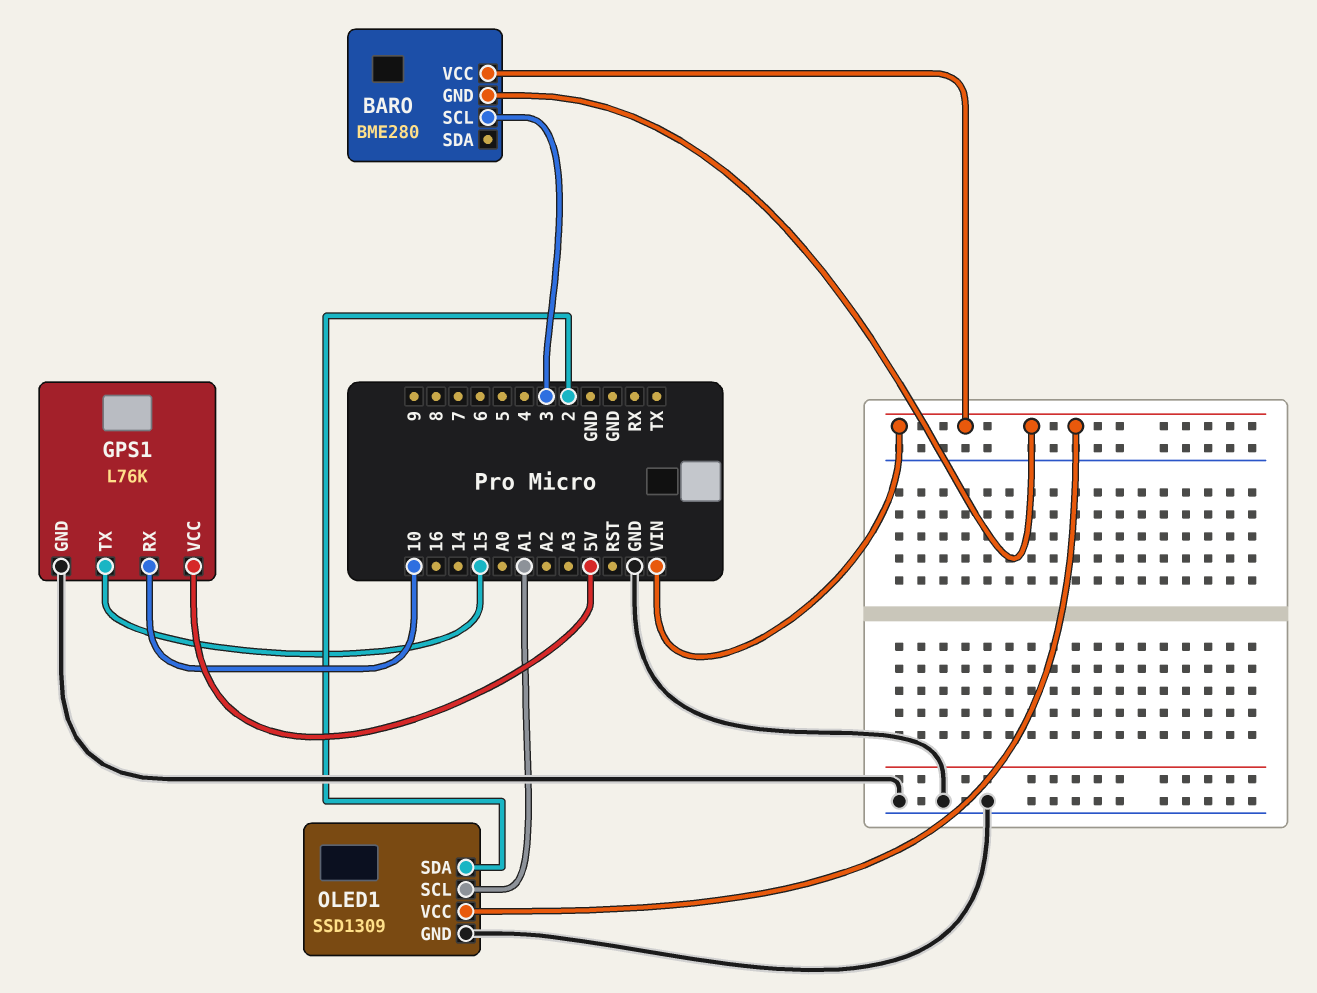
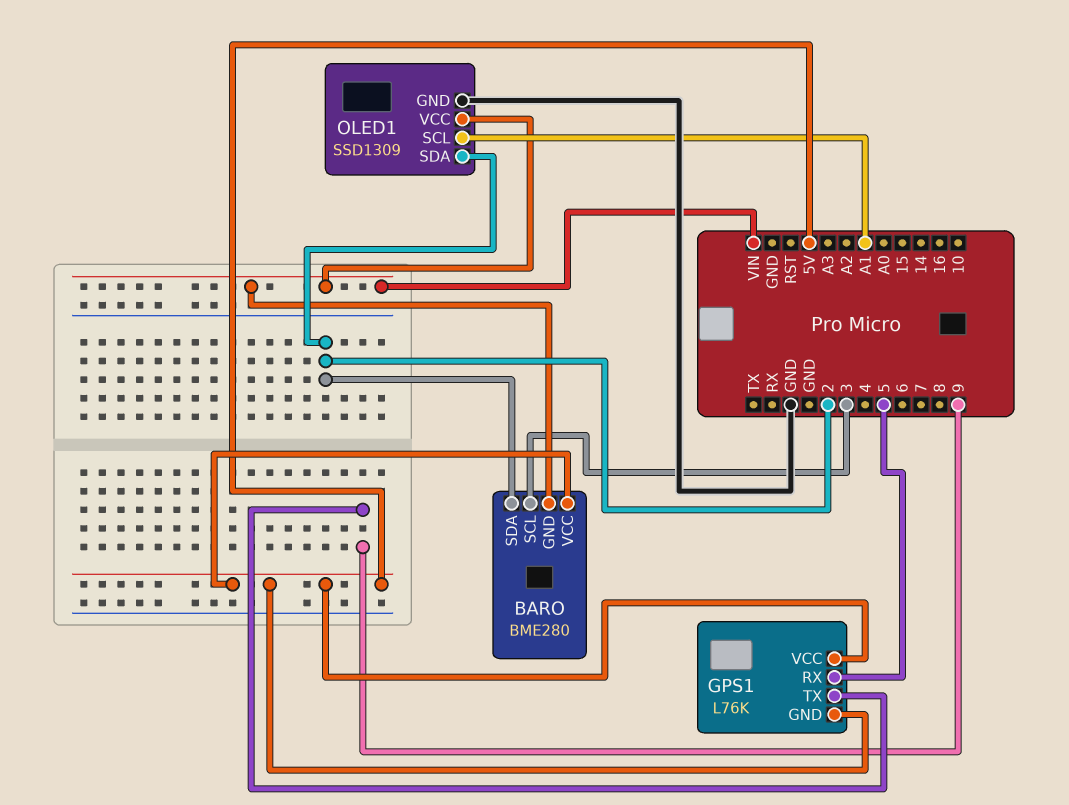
BARO pin SDA: none -> 2
BARO pin VCC: VIN -> 5V
GPS1 pin GND: GND -> 5V
GPS1 pin RX: 10 -> 5
GPS1 pin TX: 15 -> 9

